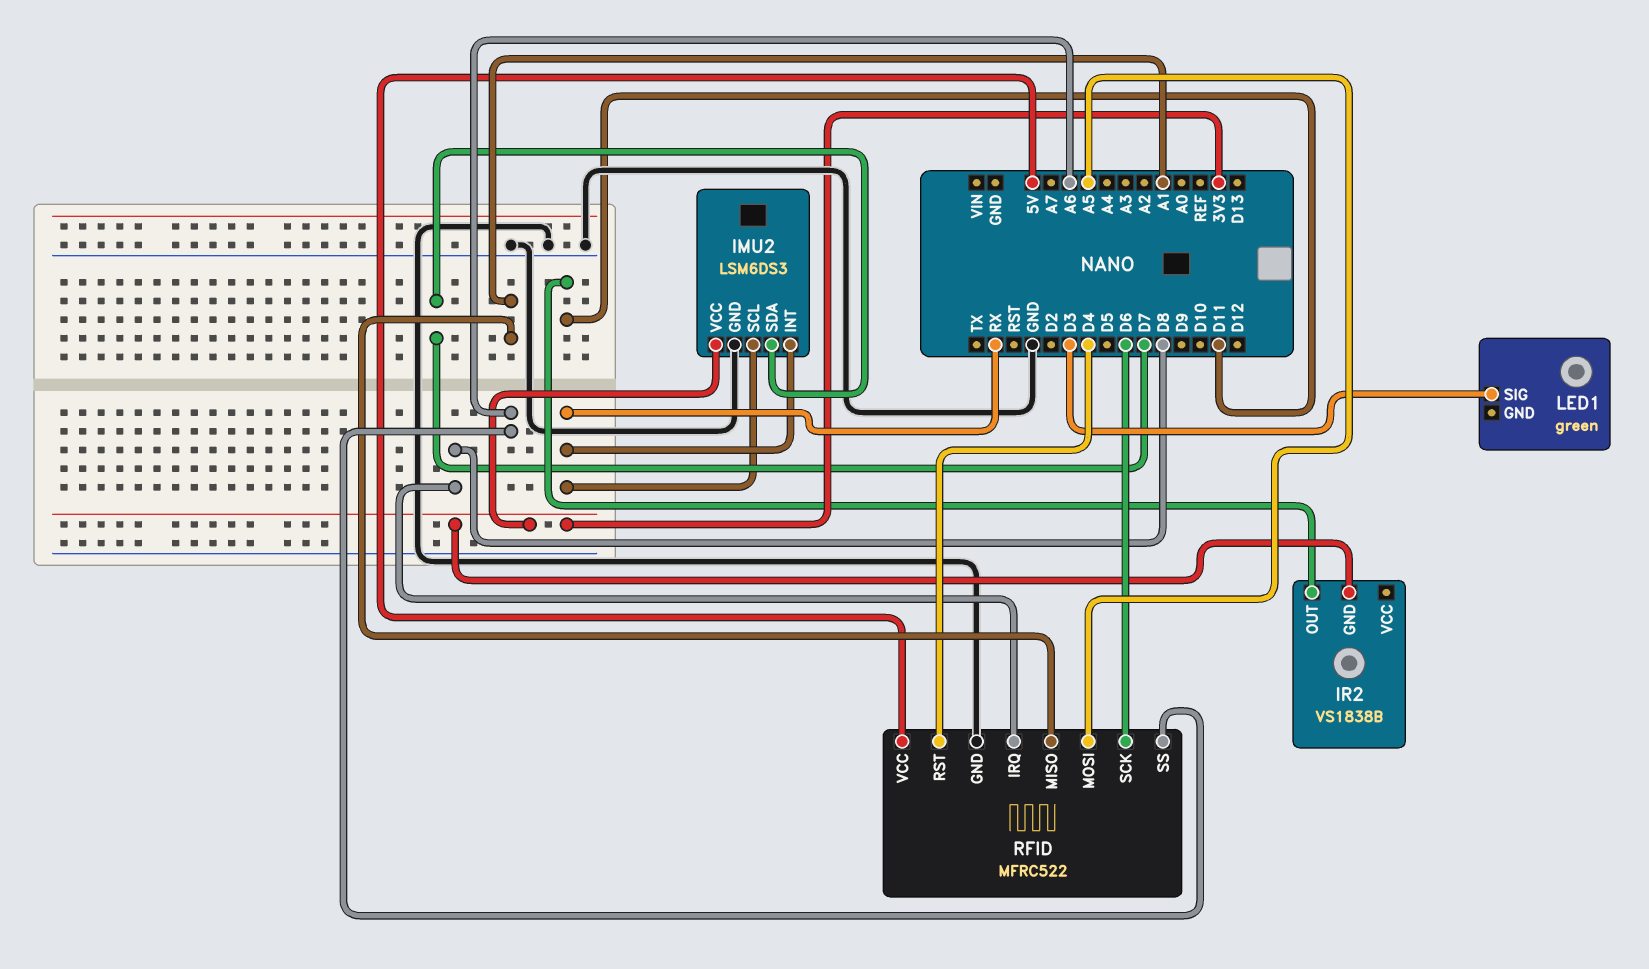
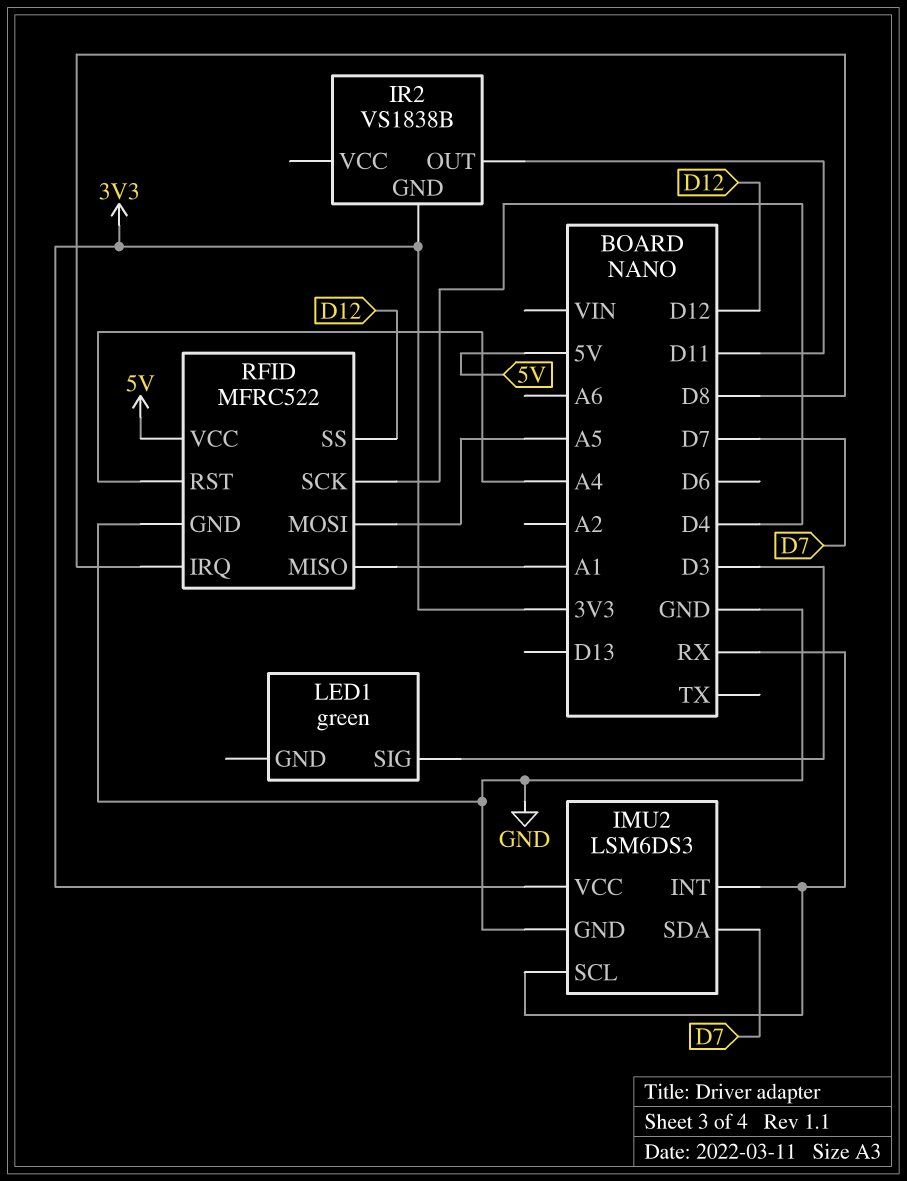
RFID pin RST: D4 -> A4
RFID pin SCK: D6 -> D4
RFID pin SS: A6 -> D12

